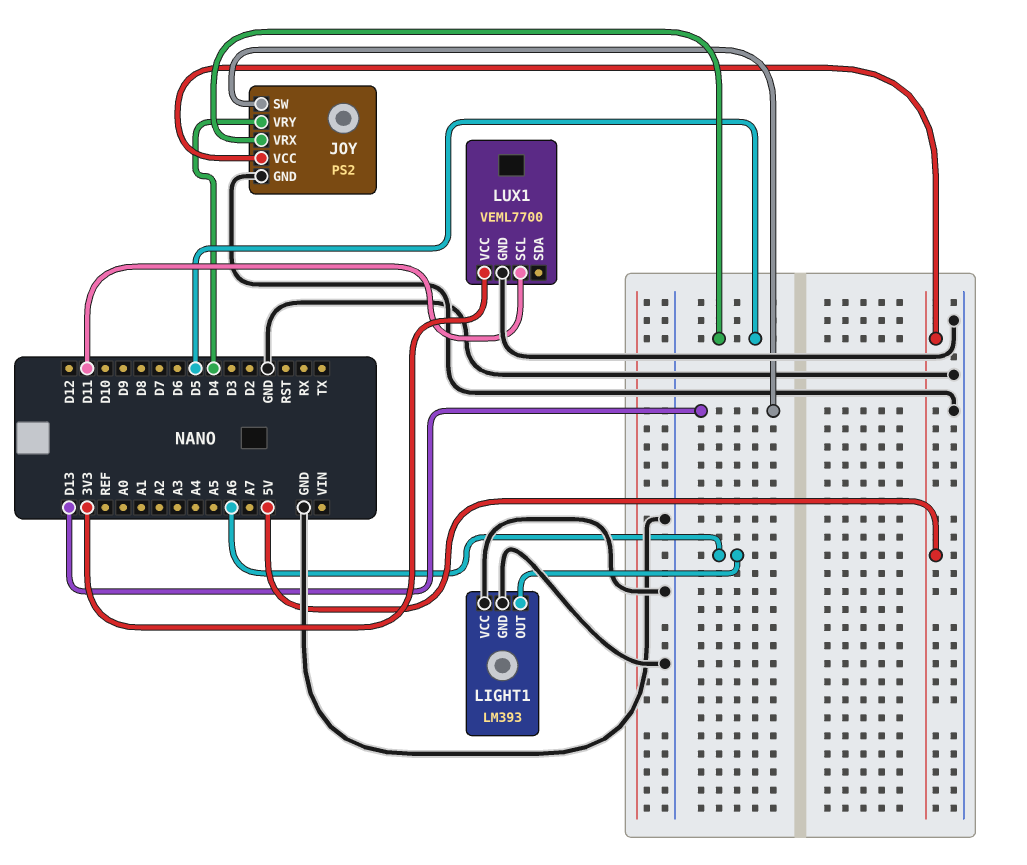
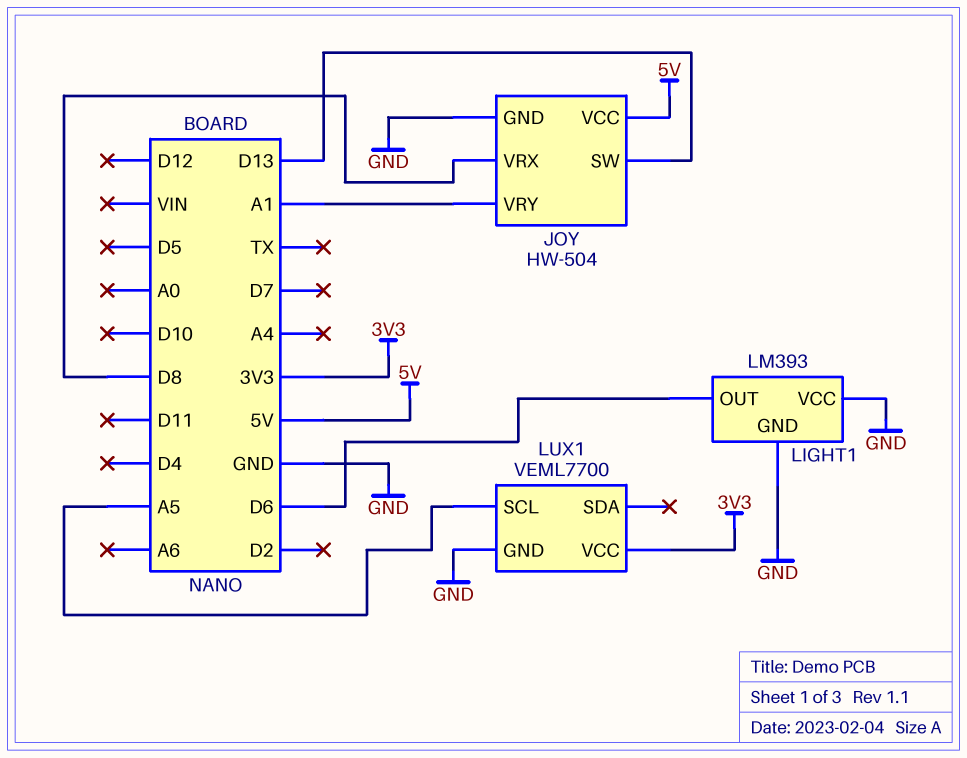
JOY: PS2 -> HW-504
JOY pin VRX: D5 -> D8
JOY pin VRY: D4 -> A1
LIGHT1 pin OUT: A6 -> D6
LUX1 pin SCL: D11 -> A5

